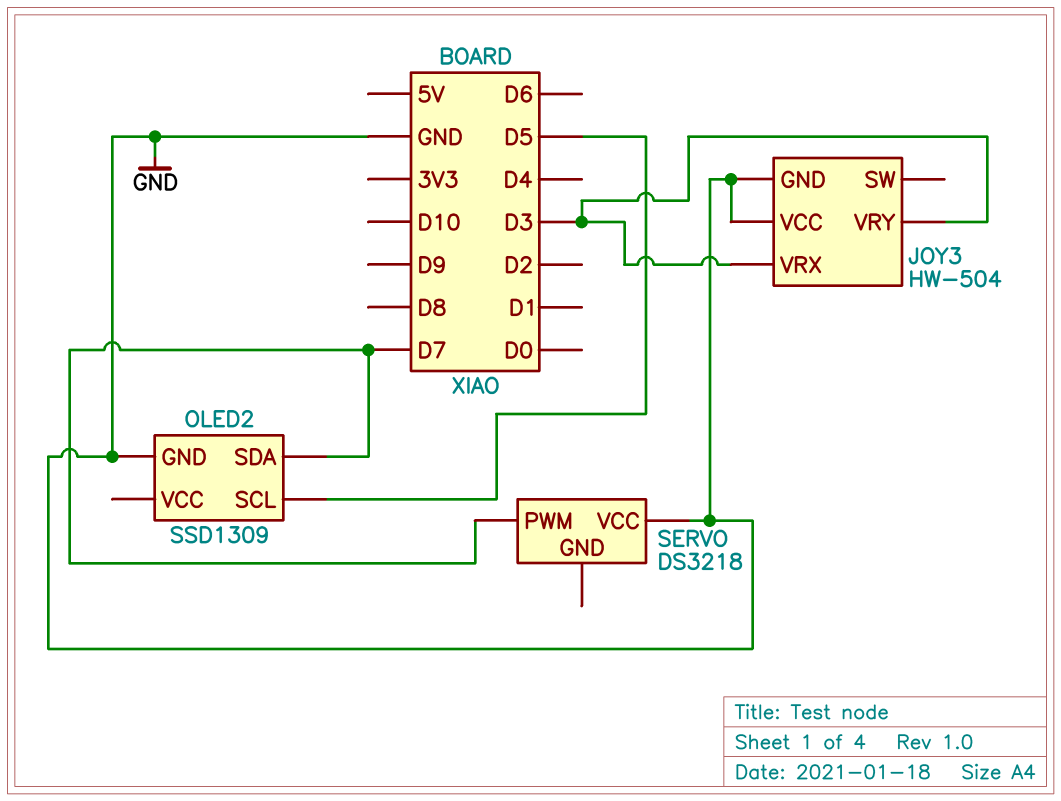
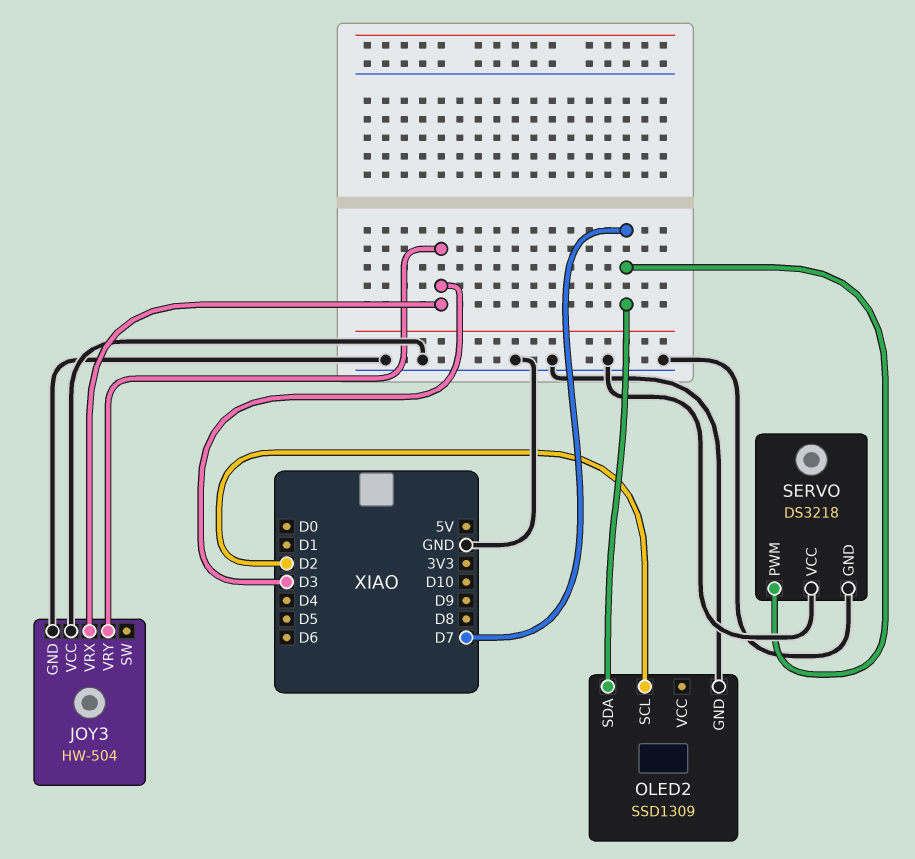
OLED2 pin SCL: D5 -> D2
SERVO pin GND: none -> GND

